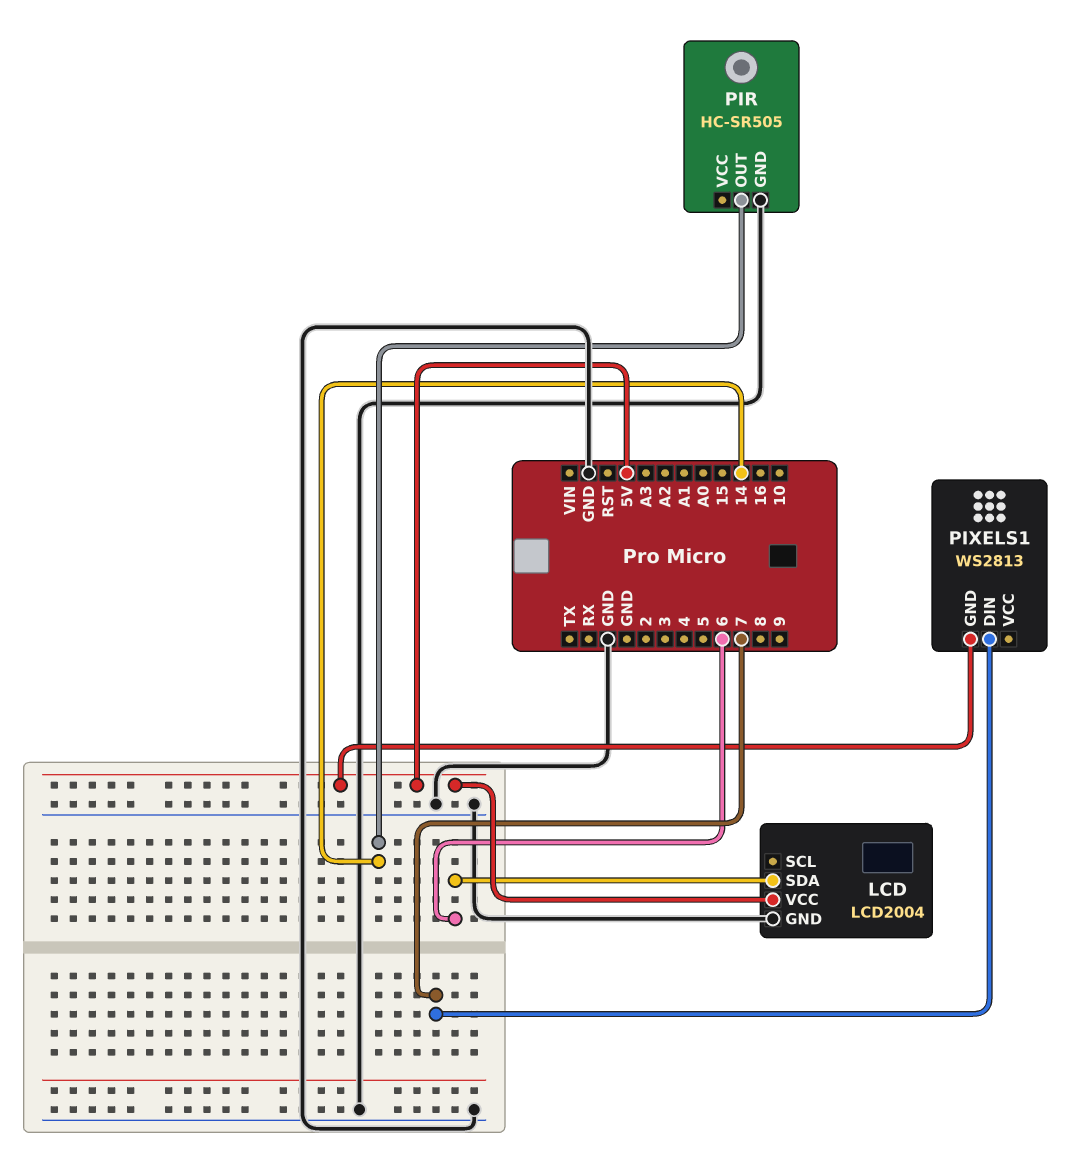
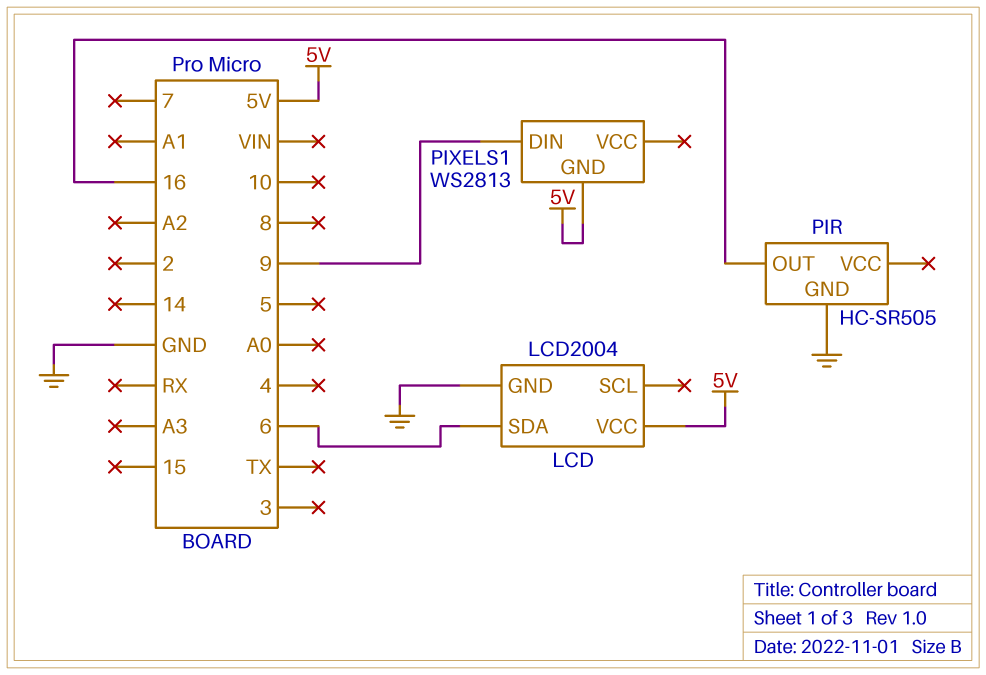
PIR pin OUT: 14 -> 16
PIXELS1 pin DIN: 7 -> 9

